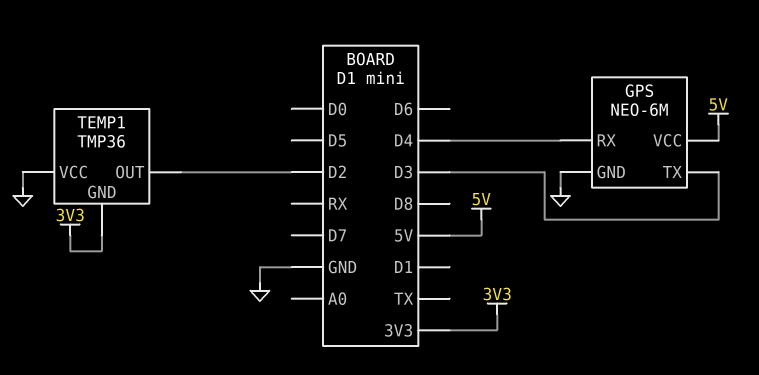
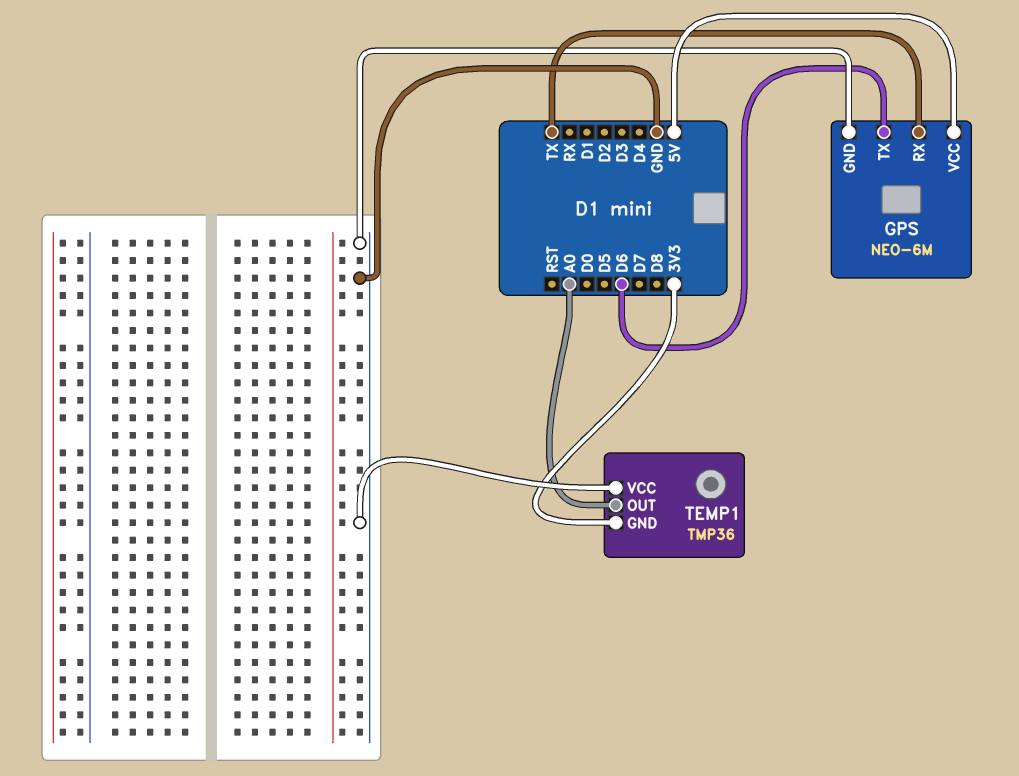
GPS pin RX: D4 -> TX
GPS pin TX: D3 -> D6
TEMP1 pin OUT: D2 -> A0

